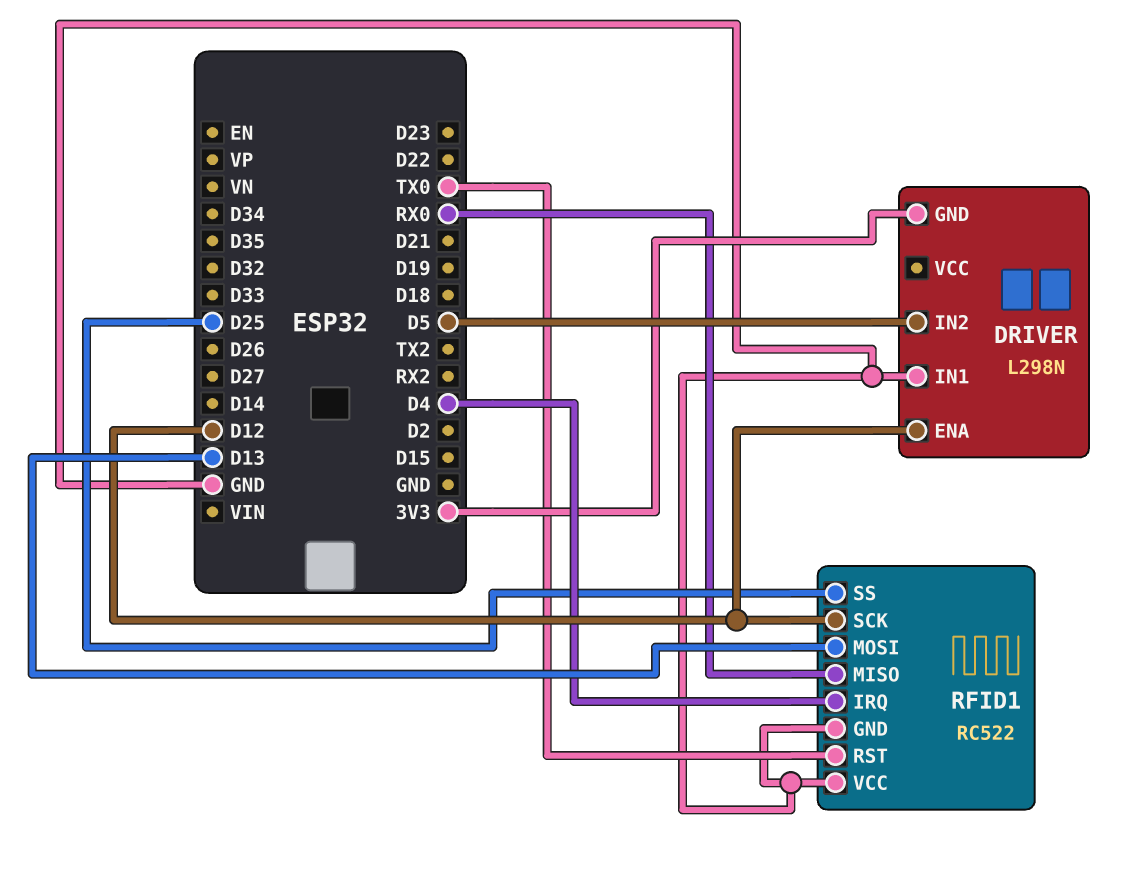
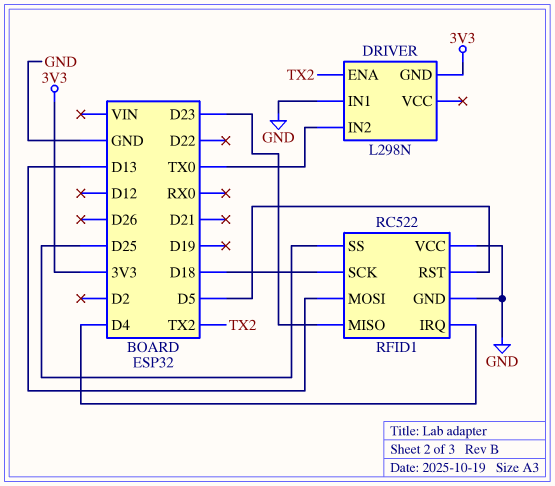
DRIVER pin ENA: D12 -> TX2
DRIVER pin IN2: D5 -> TX0
RFID1 pin MISO: RX0 -> D23
RFID1 pin RST: TX0 -> D5
RFID1 pin SCK: D12 -> D18

